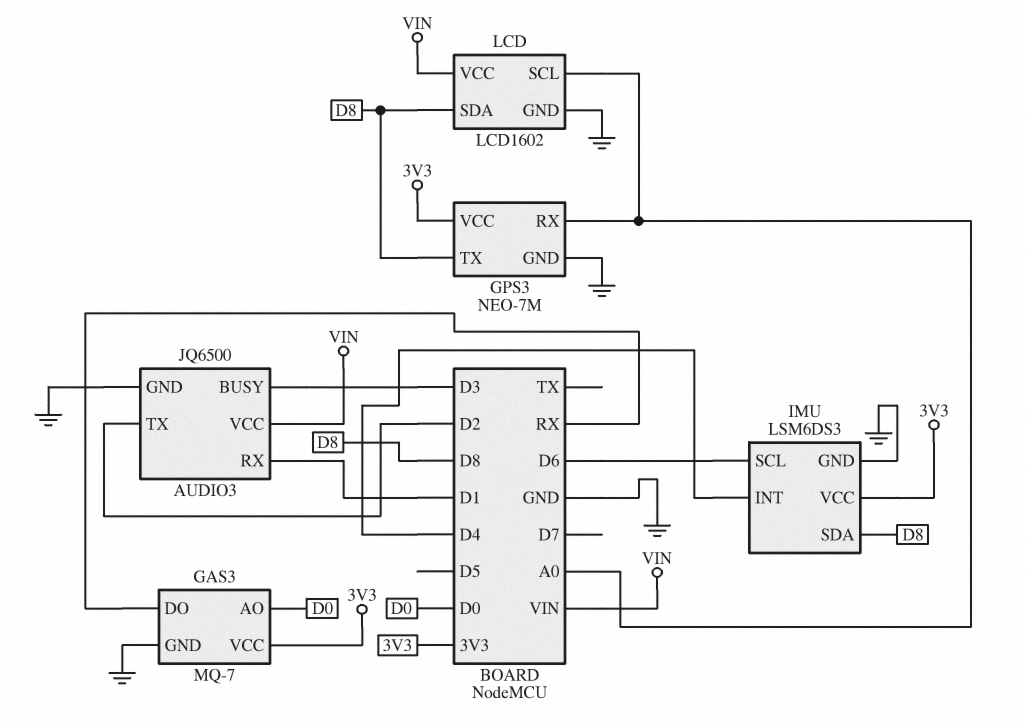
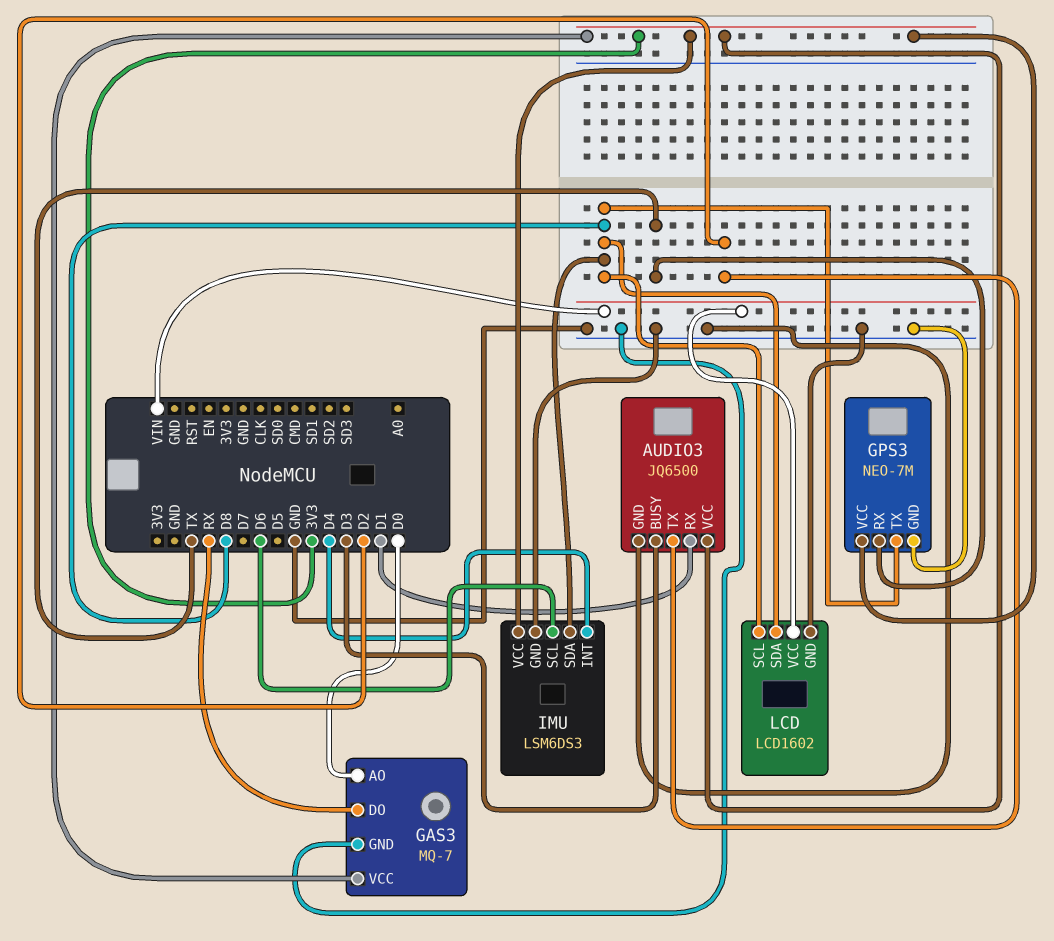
AUDIO3 pin VCC: VIN -> 3V3
GPS3 pin RX: A0 -> TX
LCD pin SCL: A0 -> D8

